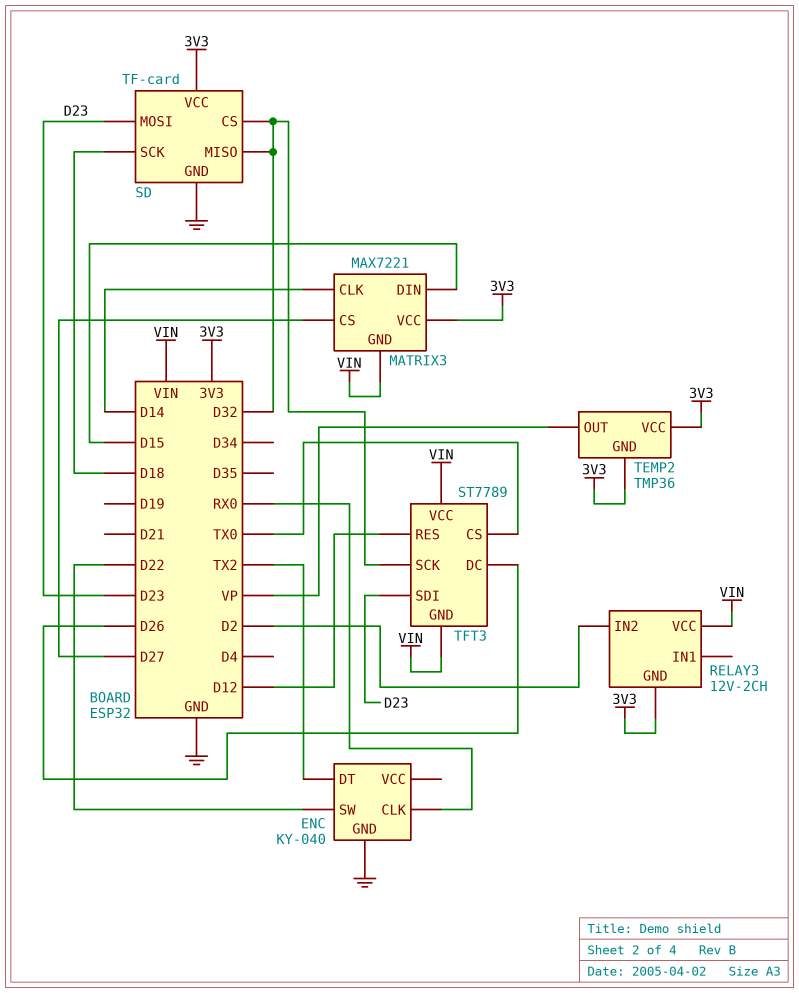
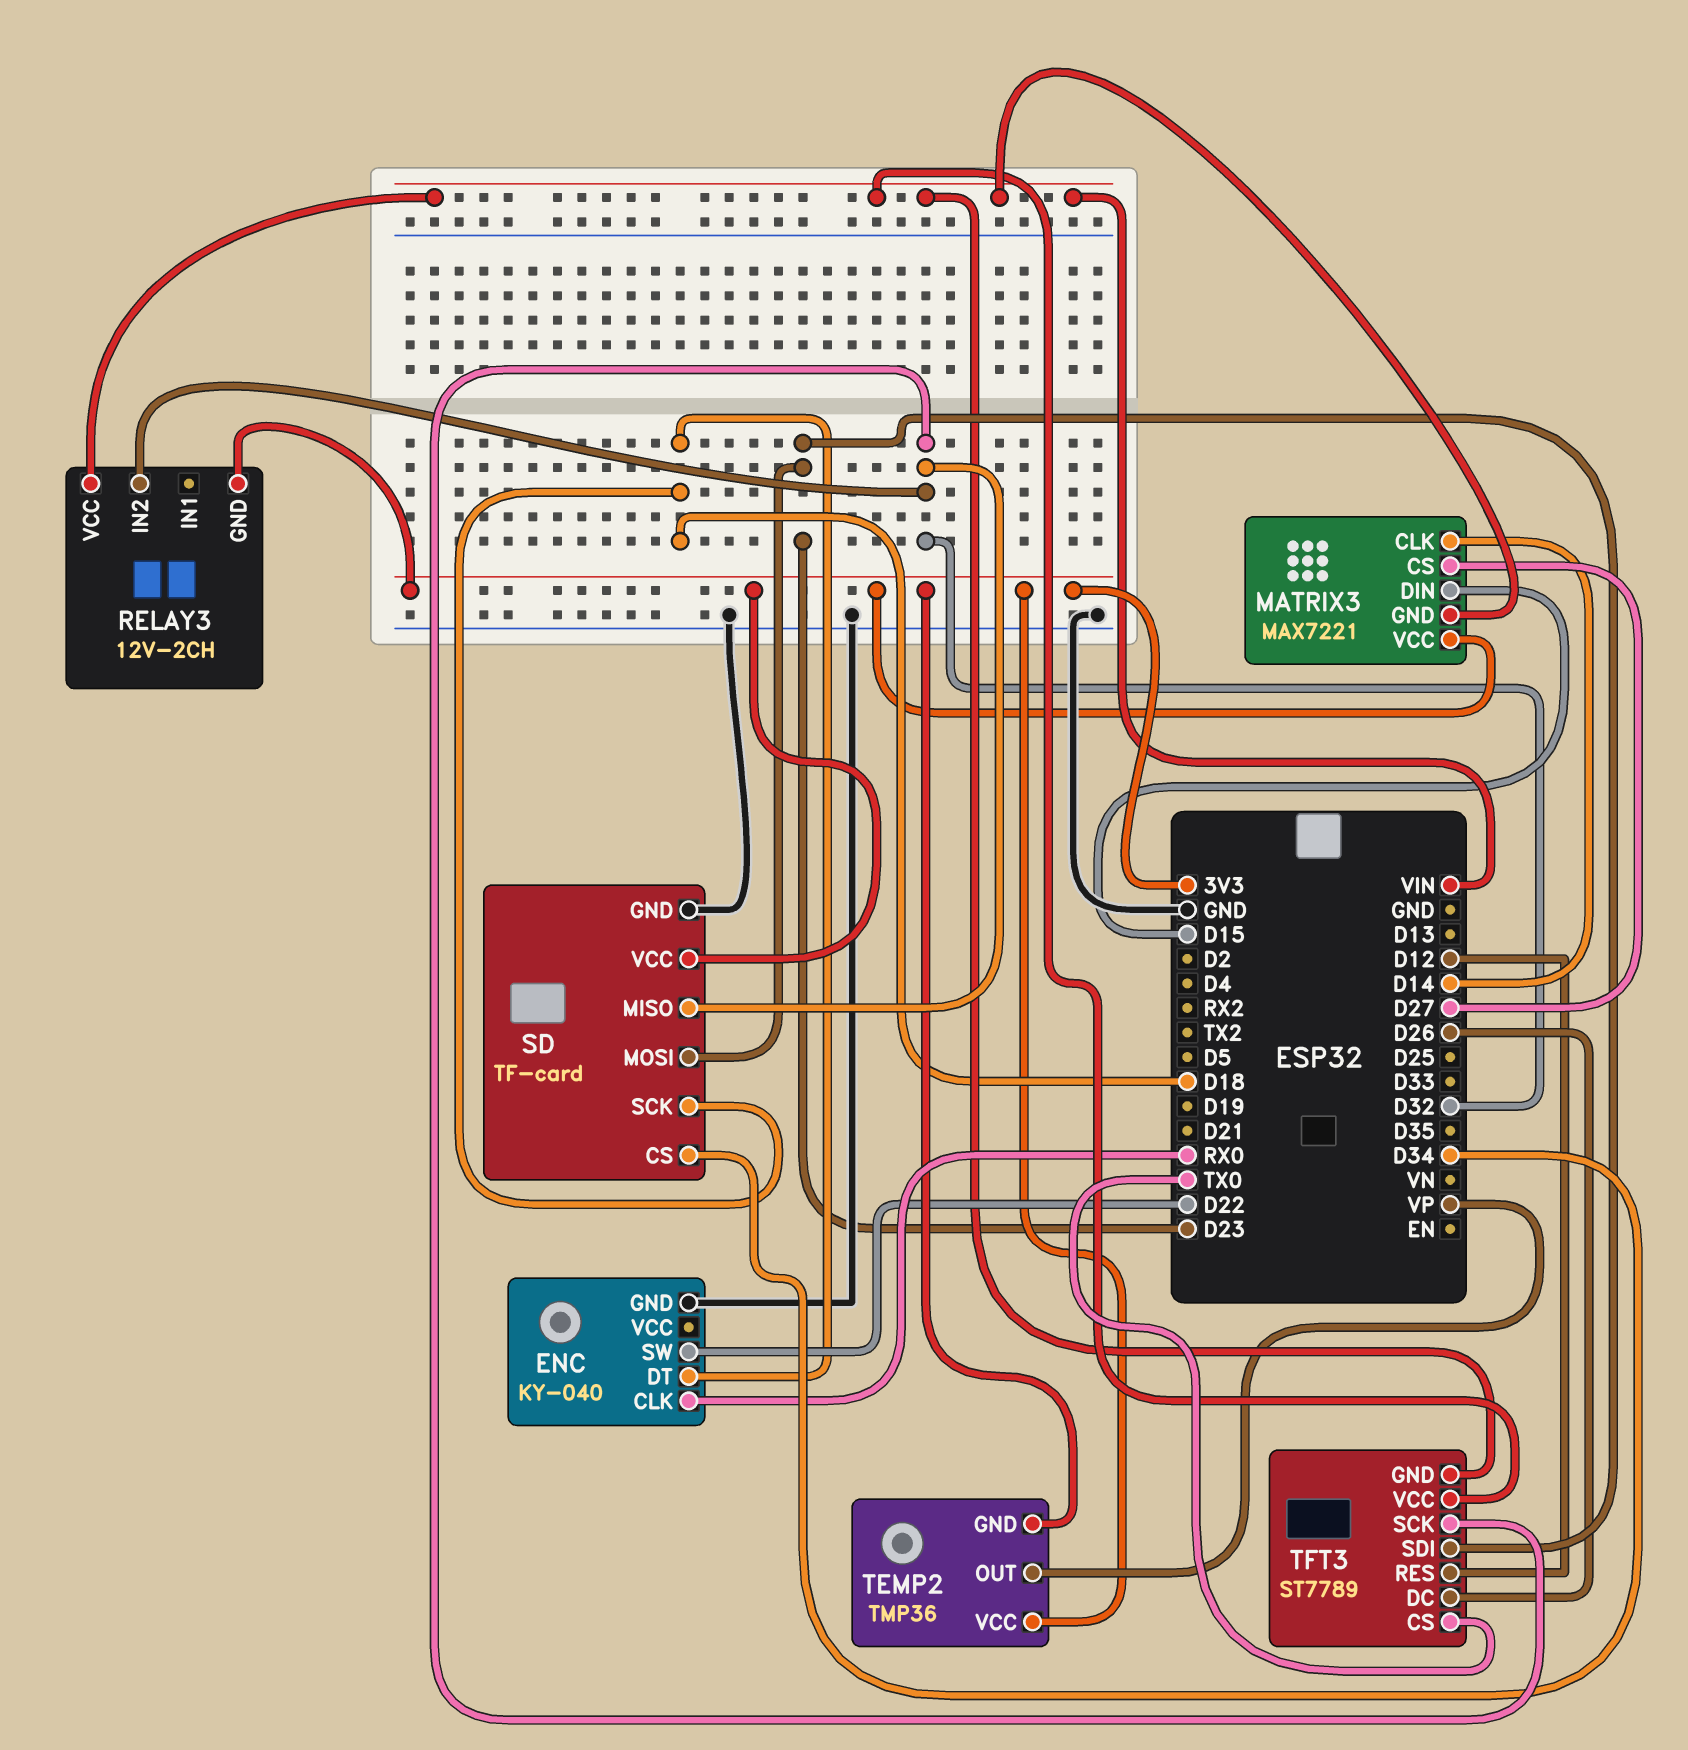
ENC pin DT: TX2 -> D18
RELAY3 pin IN2: D2 -> D32
SD pin CS: D32 -> D34

